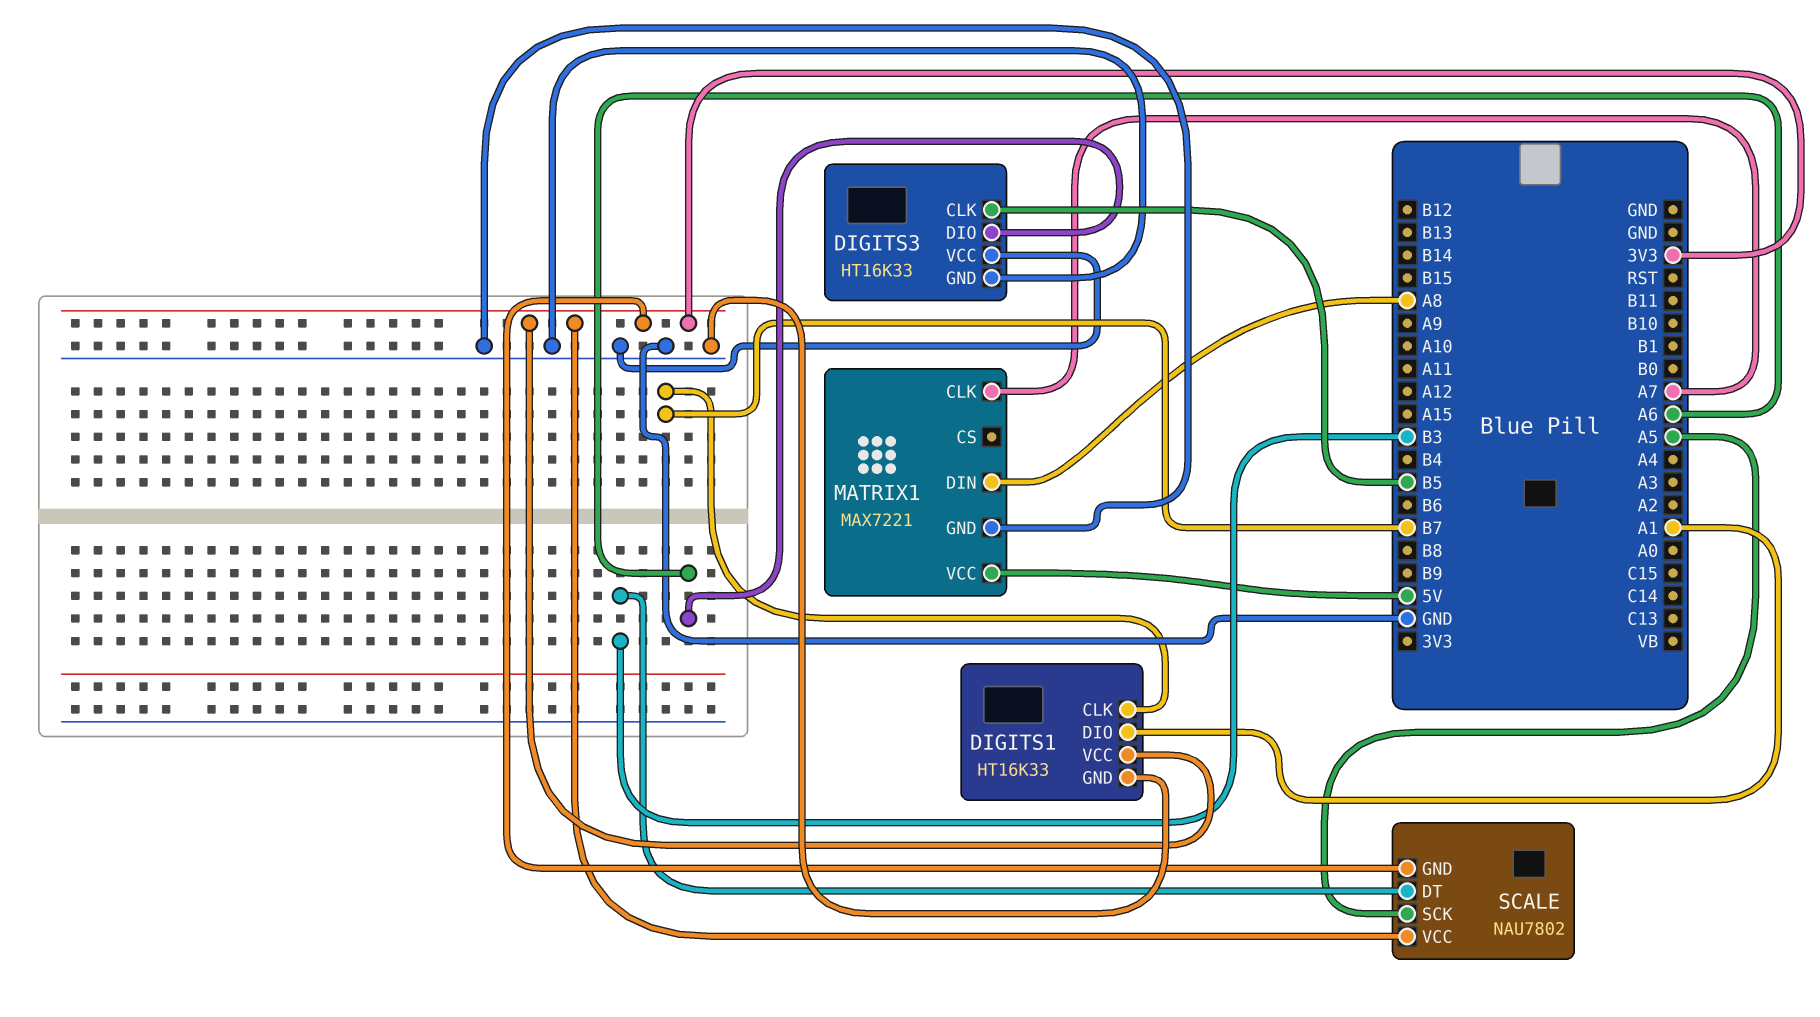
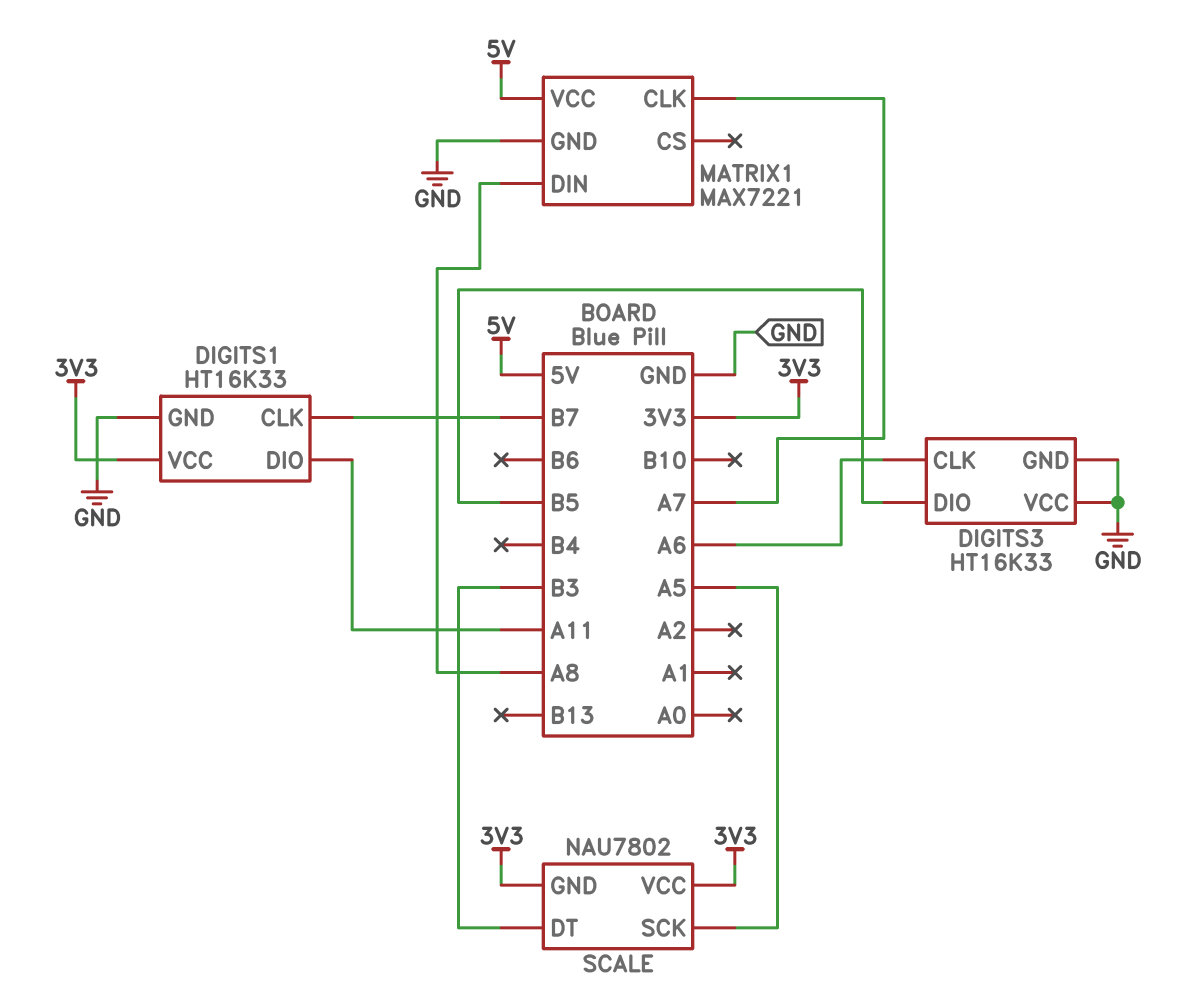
DIGITS1 pin DIO: A1 -> A11
DIGITS3 pin CLK: B5 -> A6
DIGITS3 pin DIO: A6 -> B5

